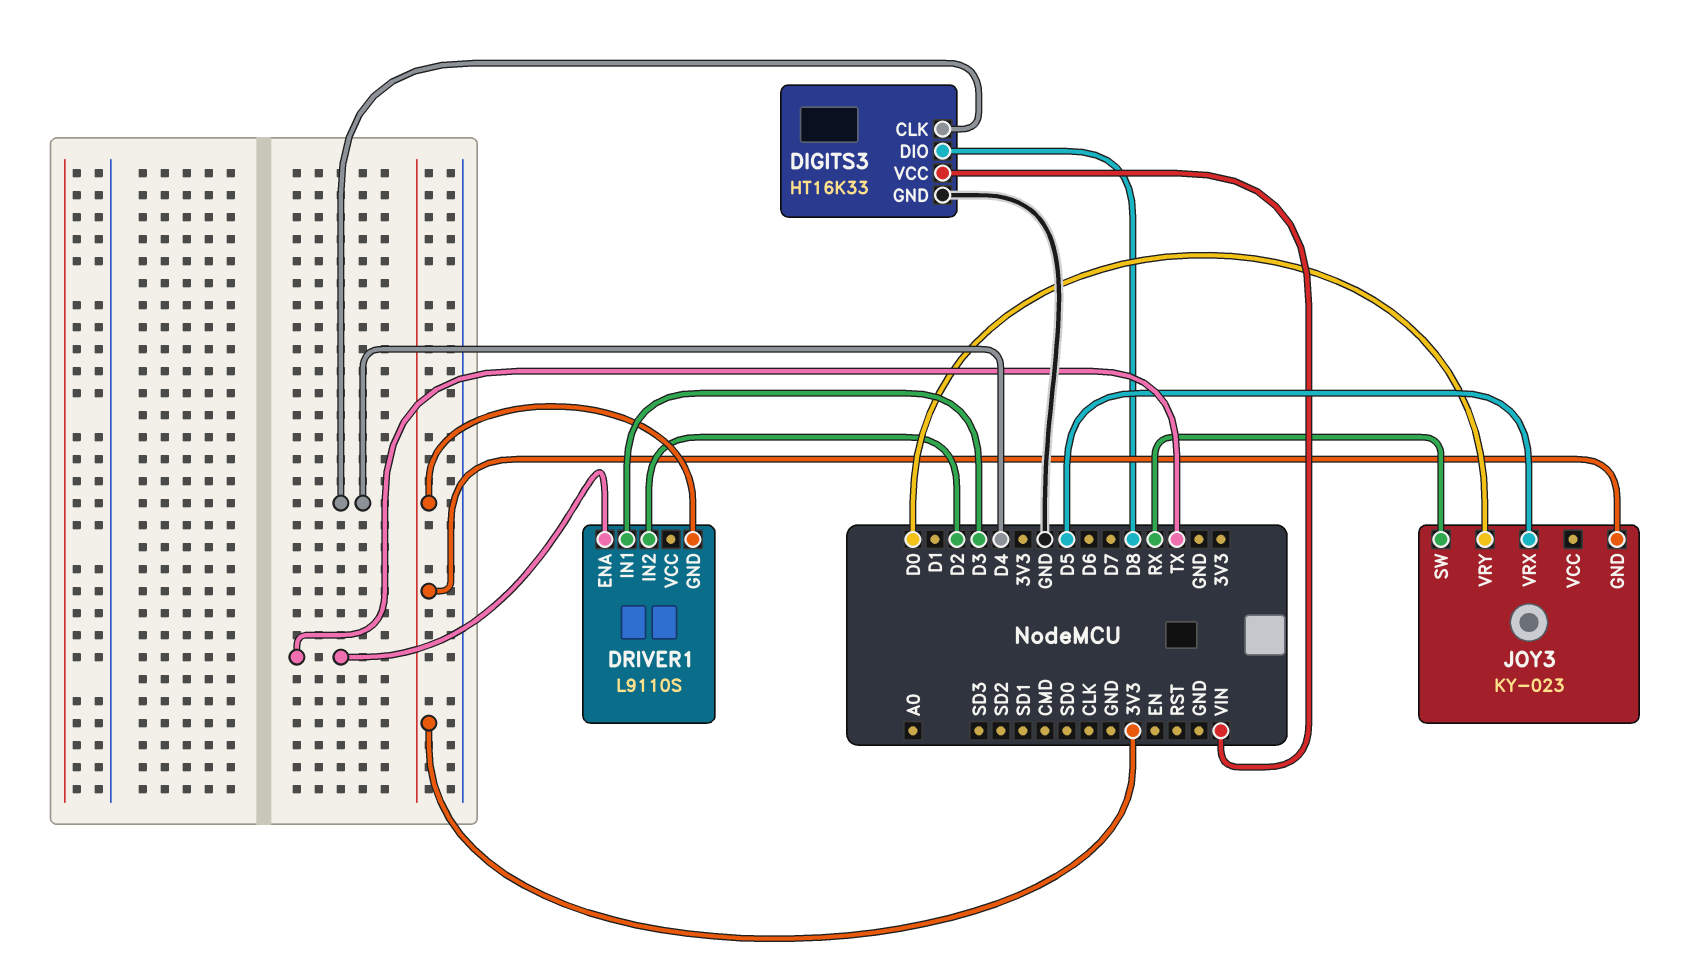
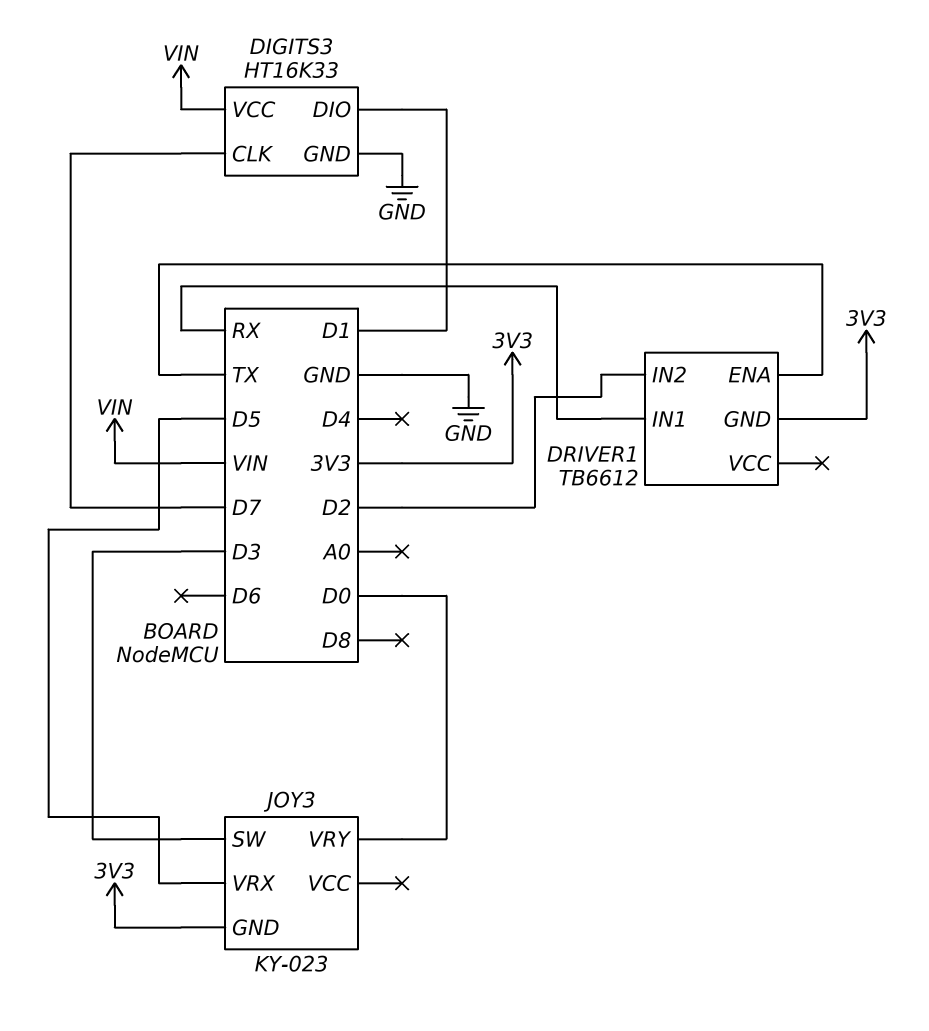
DIGITS3 pin CLK: D4 -> D7
DIGITS3 pin DIO: D8 -> D1
DRIVER1: L9110S -> TB6612
DRIVER1 pin IN1: D3 -> RX
JOY3 pin SW: RX -> D3

